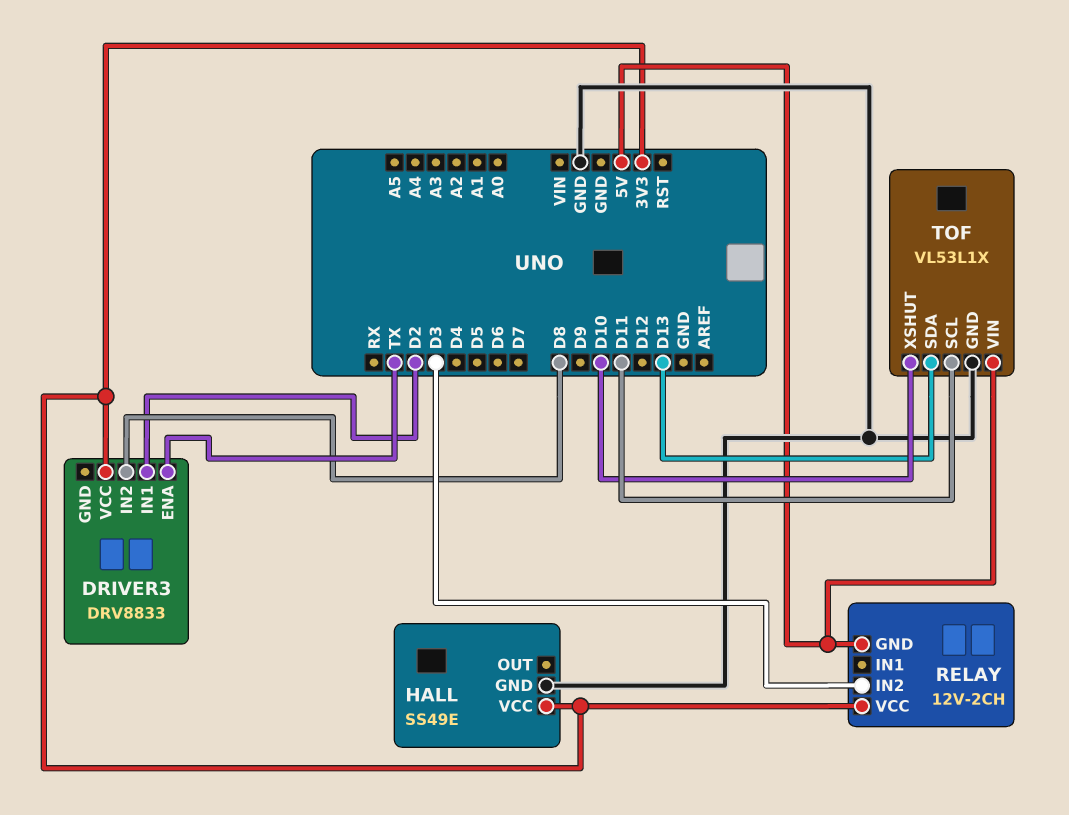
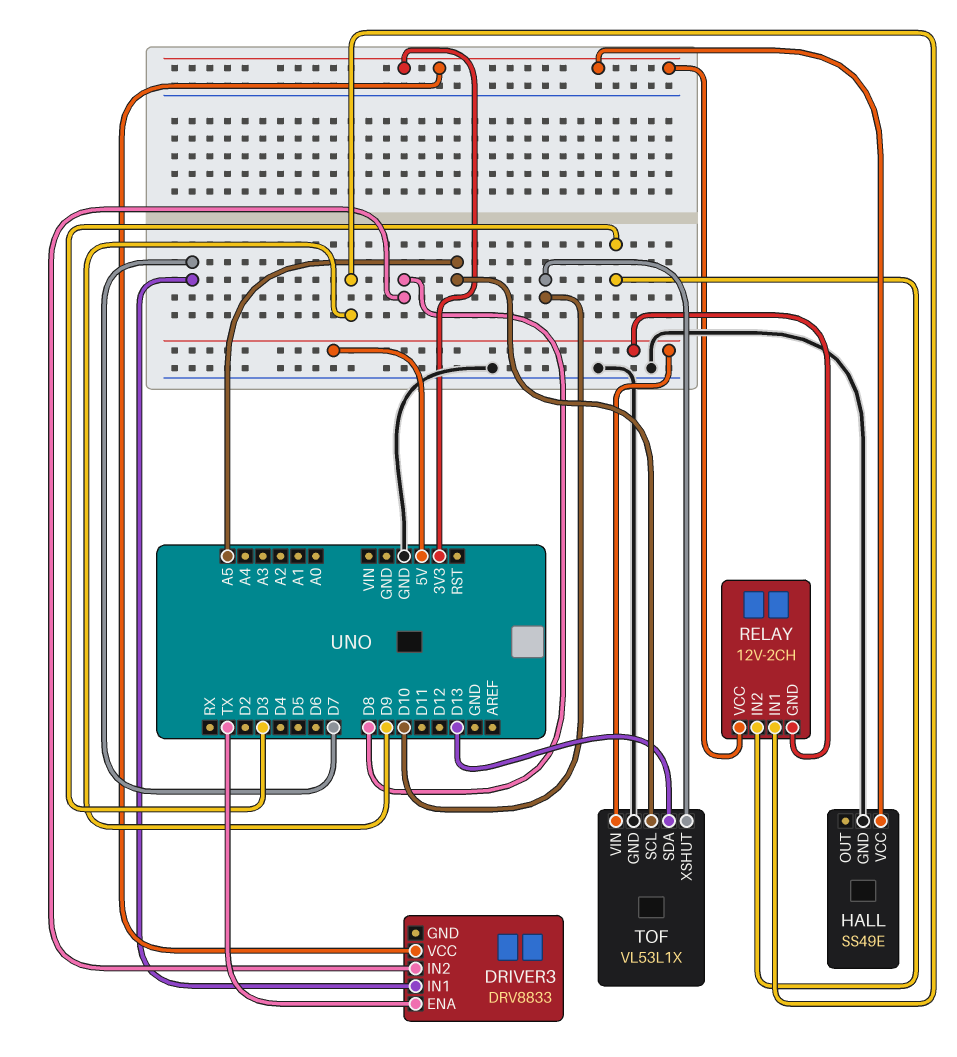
DRIVER3 pin IN1: D2 -> D7
RELAY pin IN1: none -> D9
TOF pin SCL: D11 -> A5

